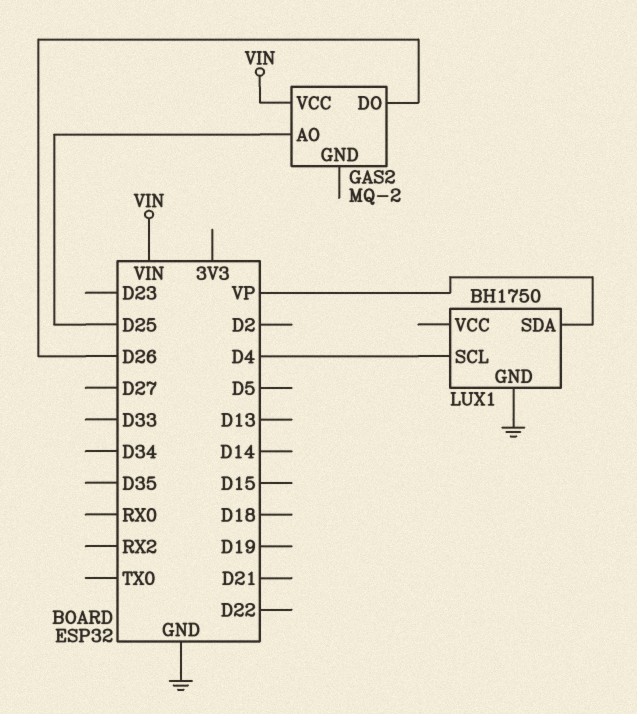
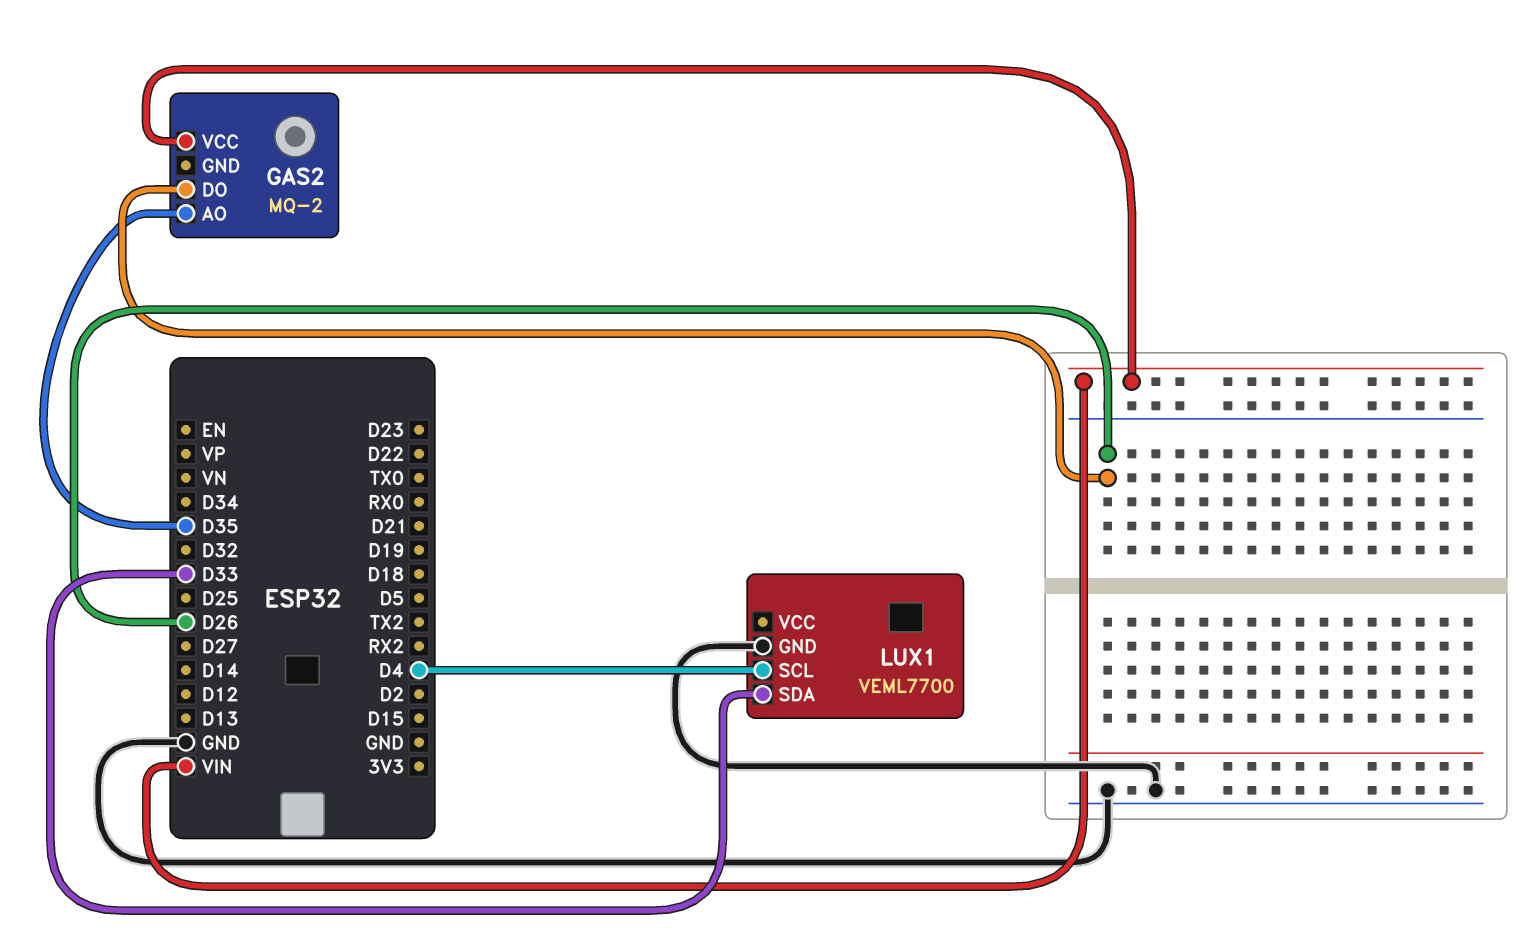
GAS2 pin AO: D25 -> D35
LUX1: BH1750 -> VEML7700
LUX1 pin SDA: VP -> D33

